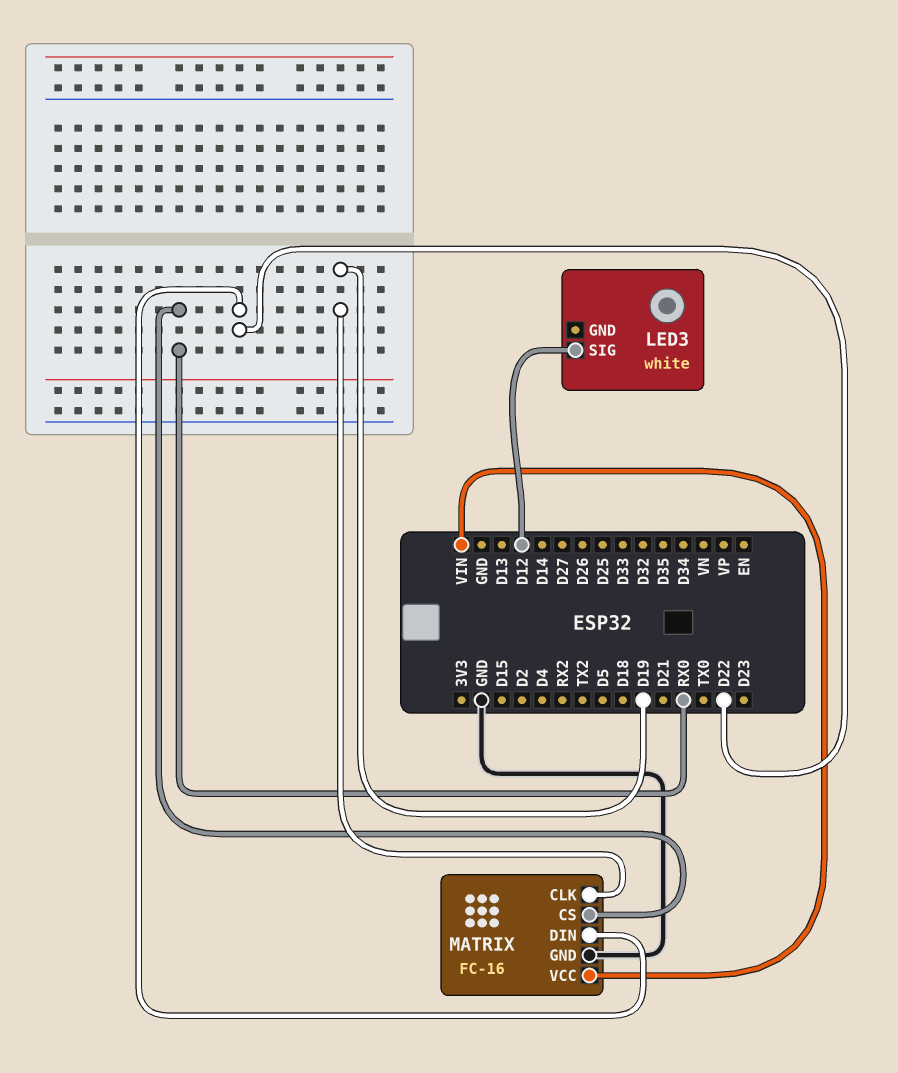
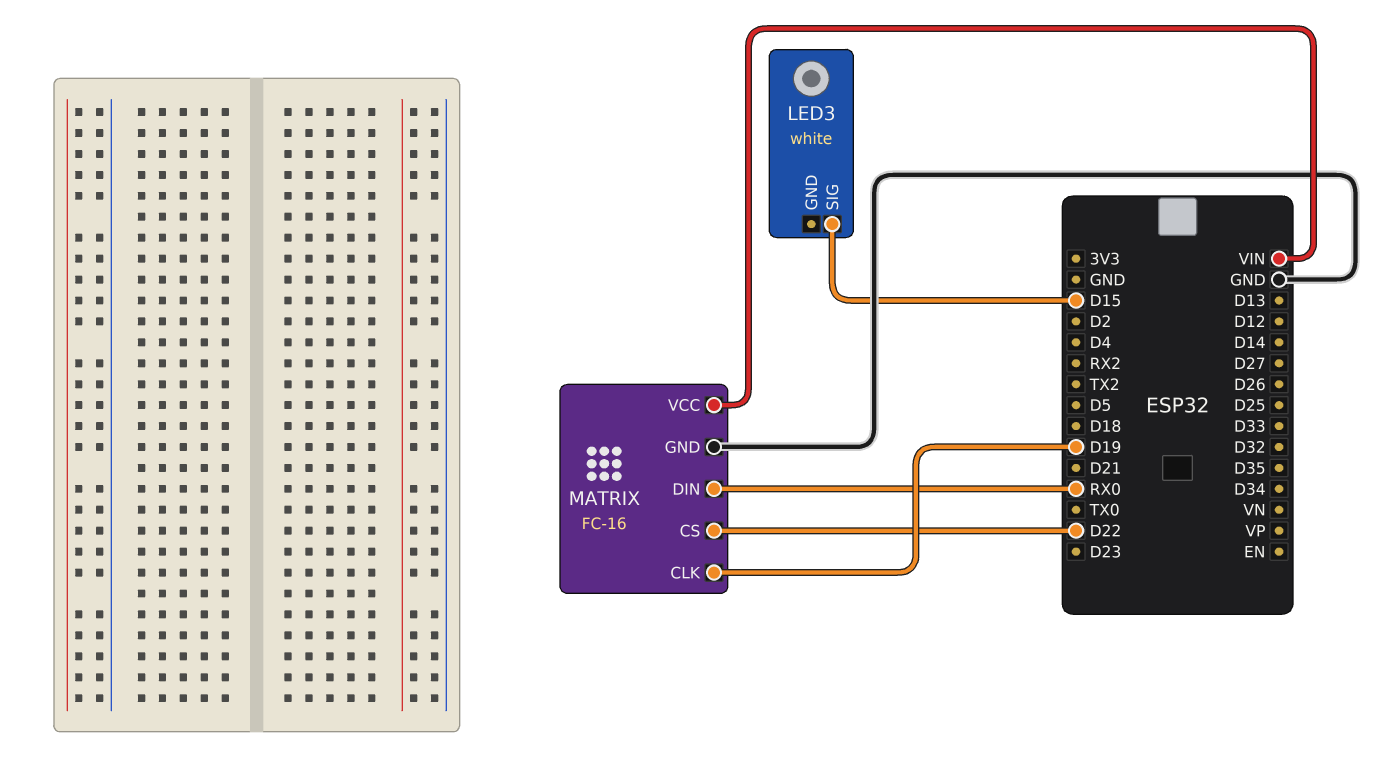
LED3 pin SIG: D12 -> D15
MATRIX pin CS: RX0 -> D22
MATRIX pin DIN: D22 -> RX0

